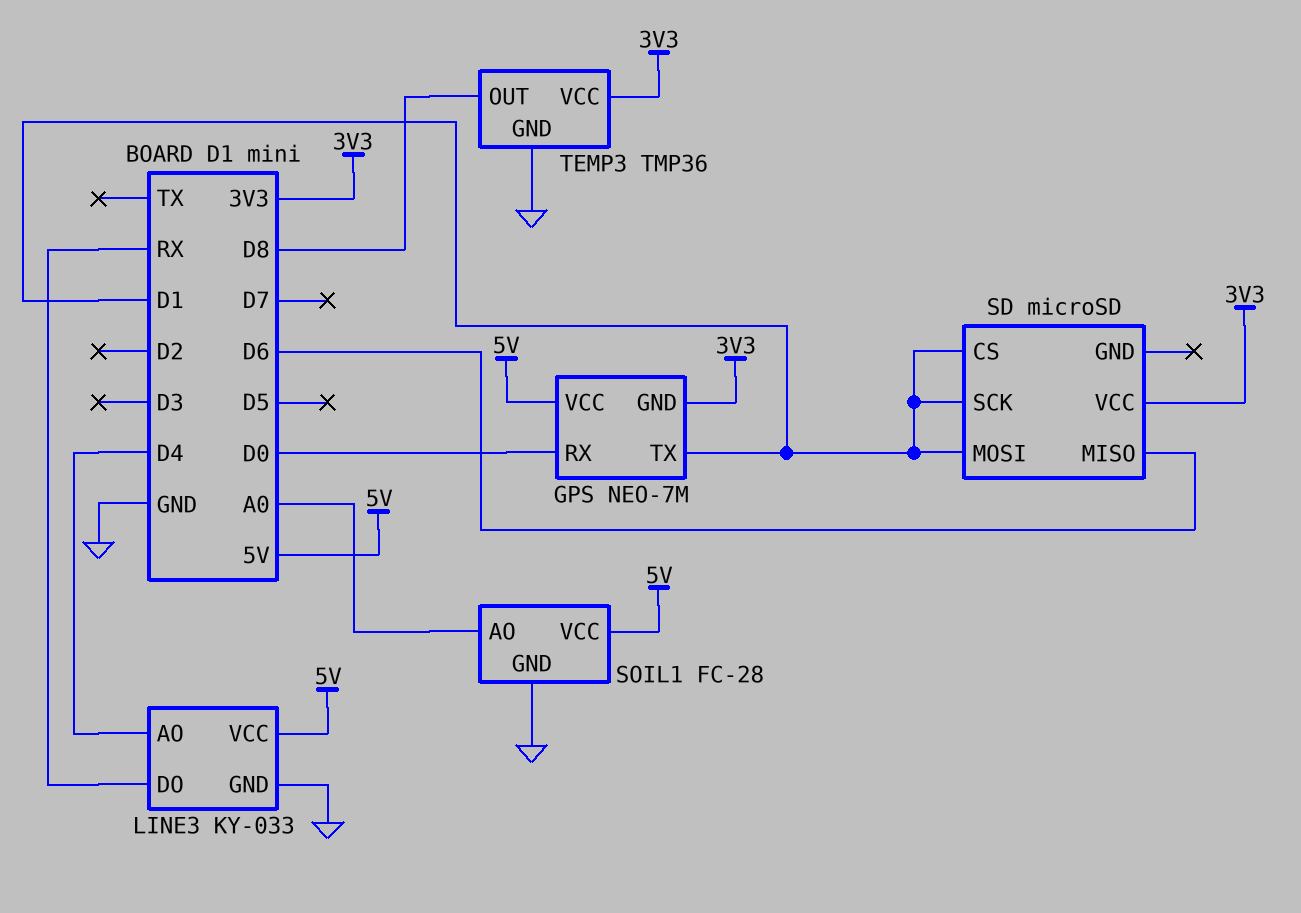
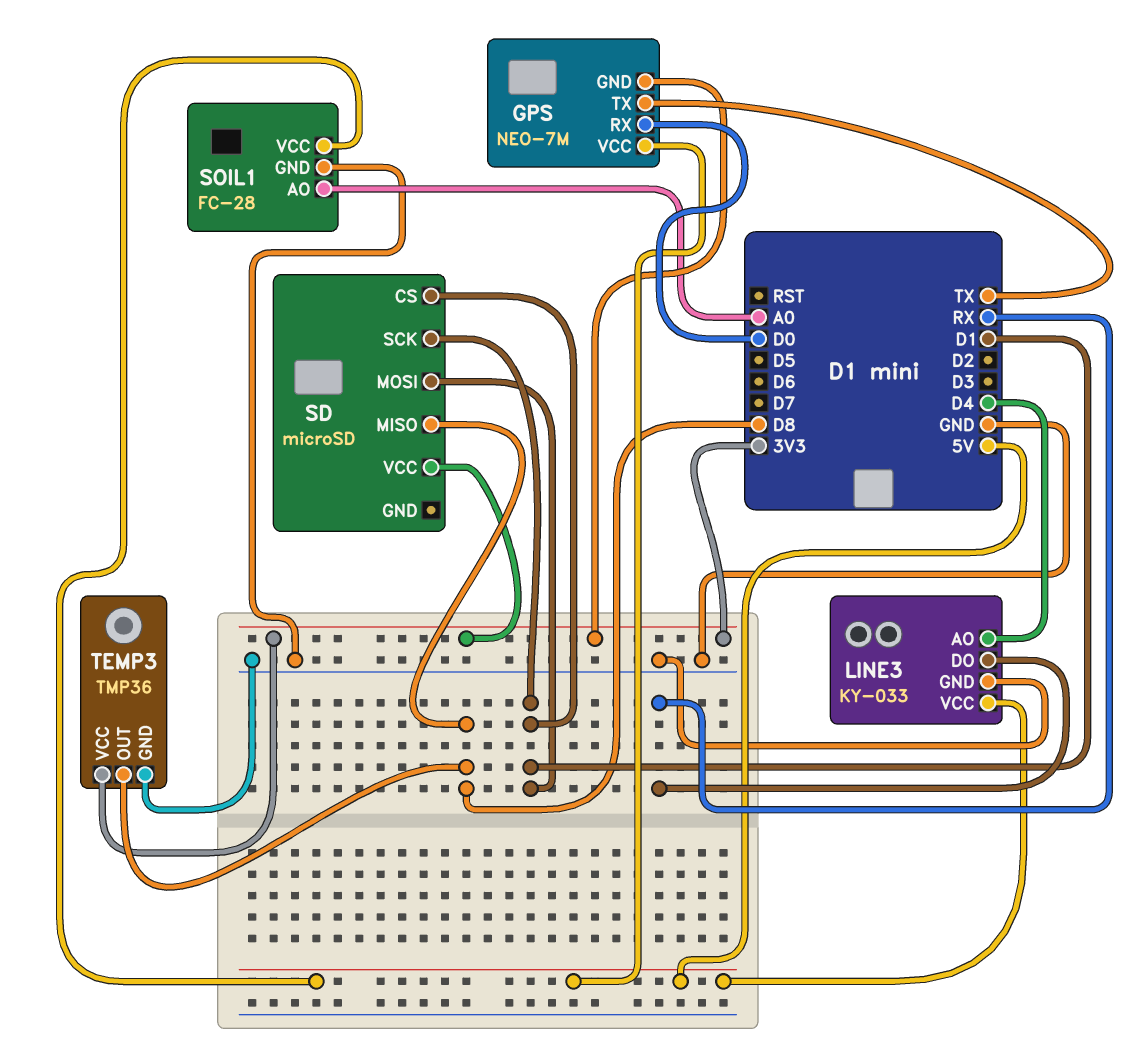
GPS pin TX: D1 -> TX
SD pin MISO: D6 -> D8

